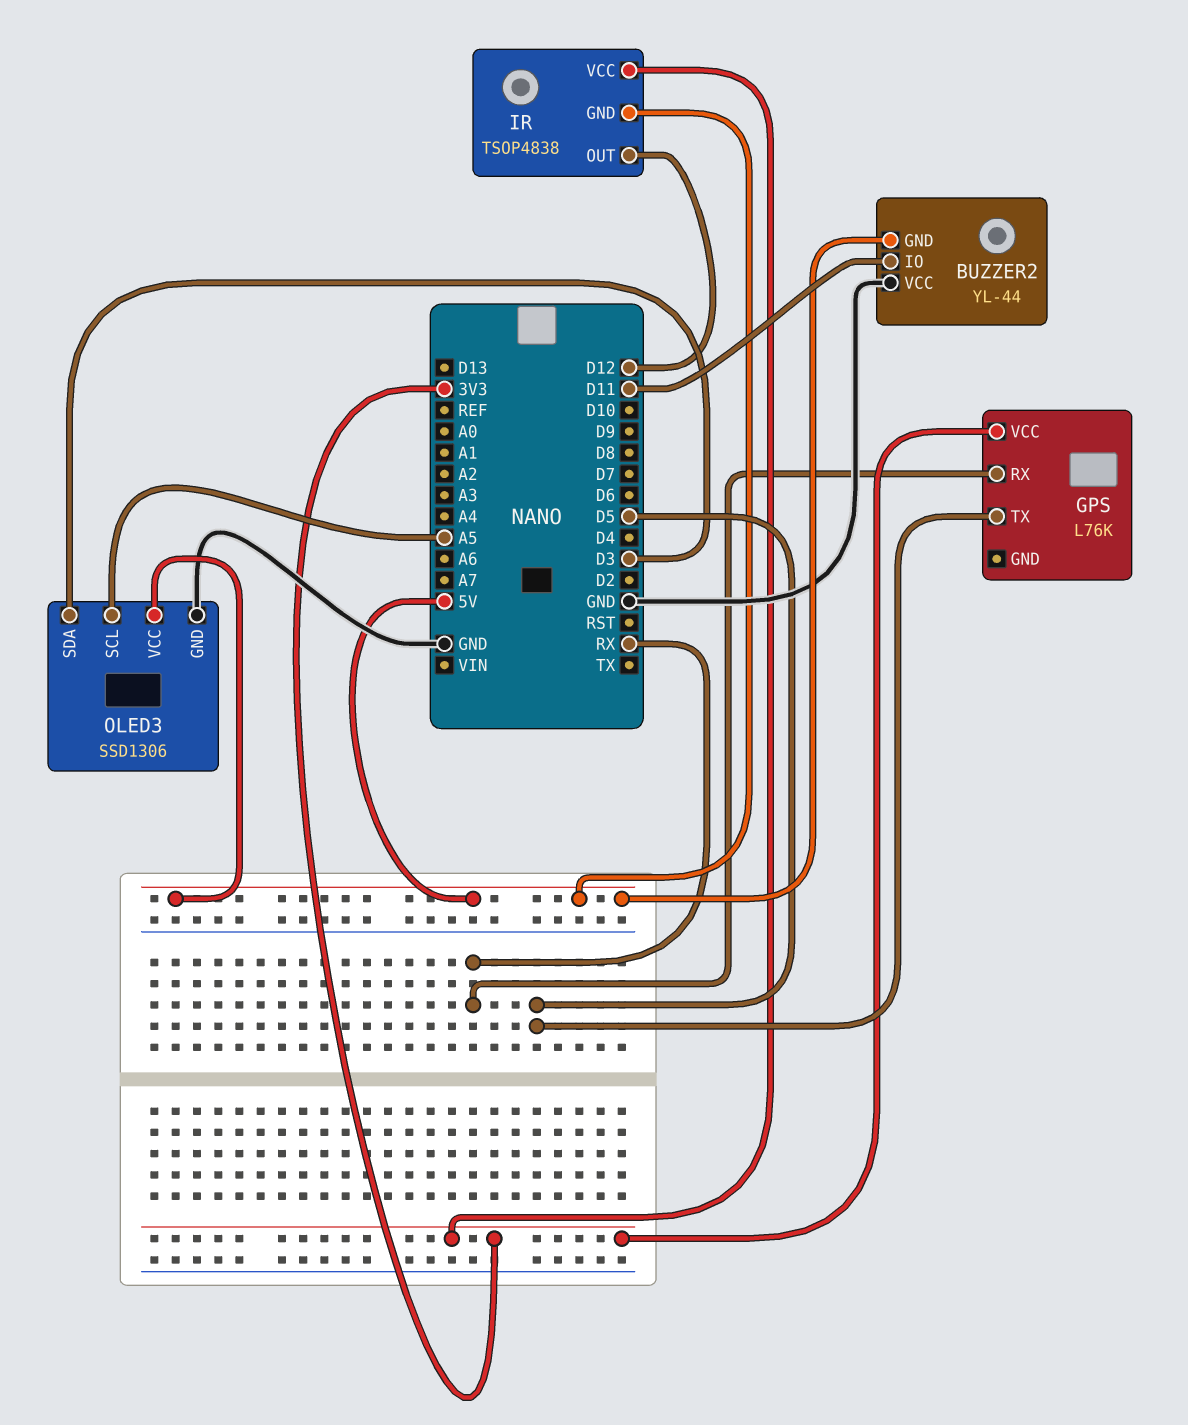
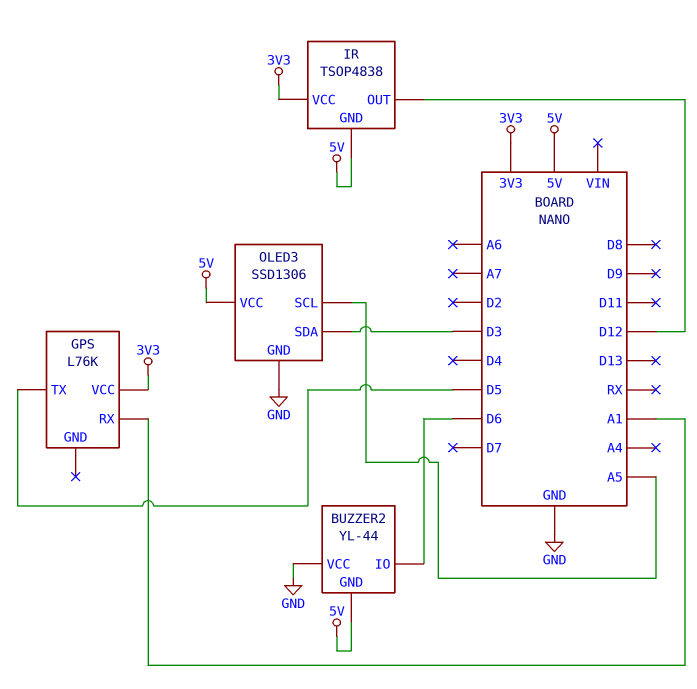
BUZZER2 pin IO: D11 -> D6
GPS pin RX: RX -> A1

